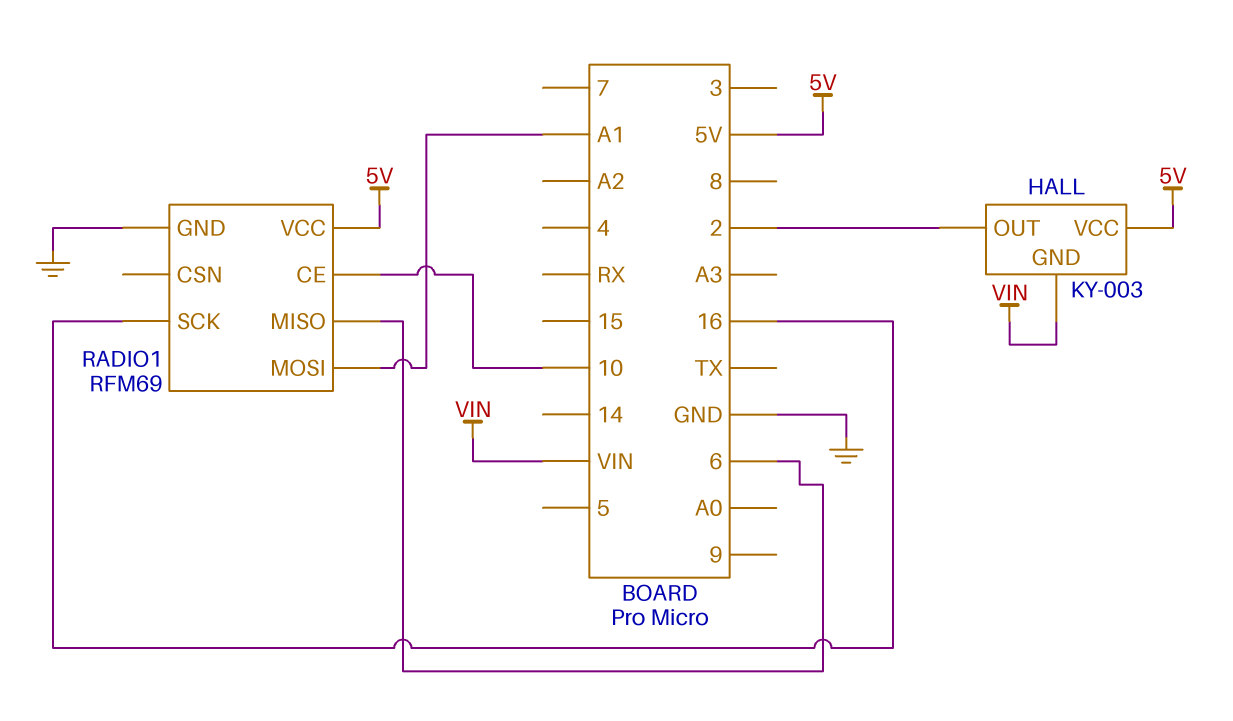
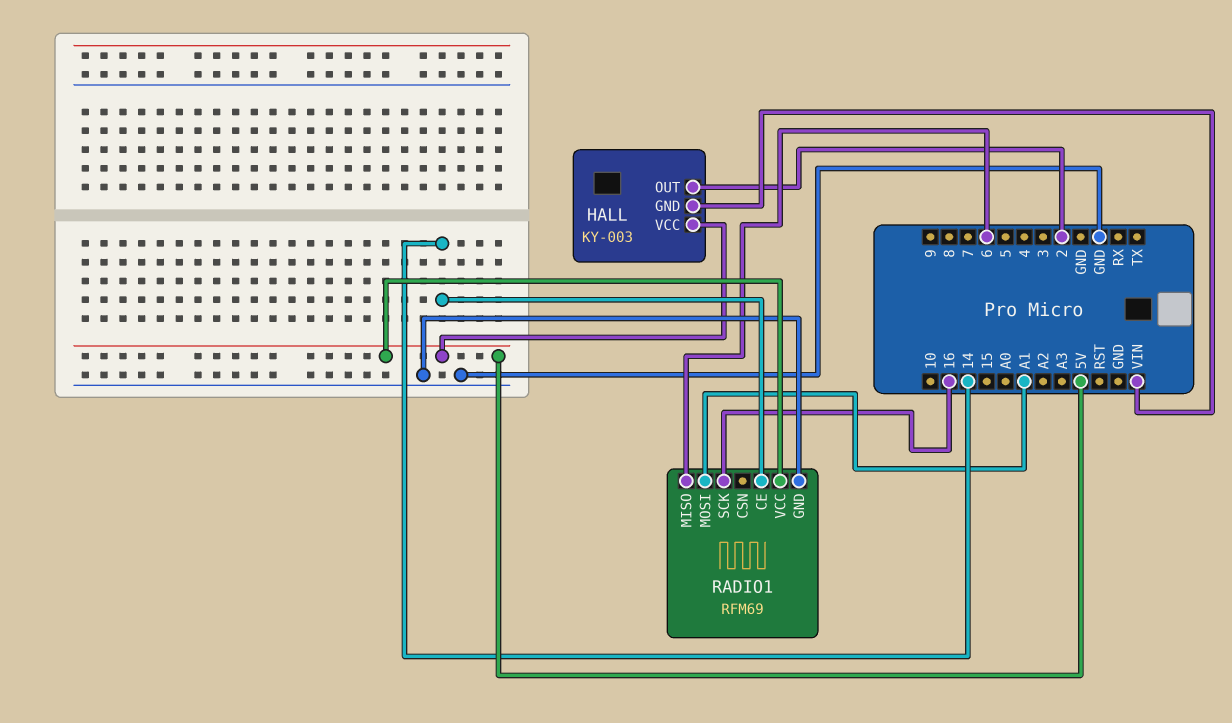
RADIO1 pin CE: 10 -> 14

